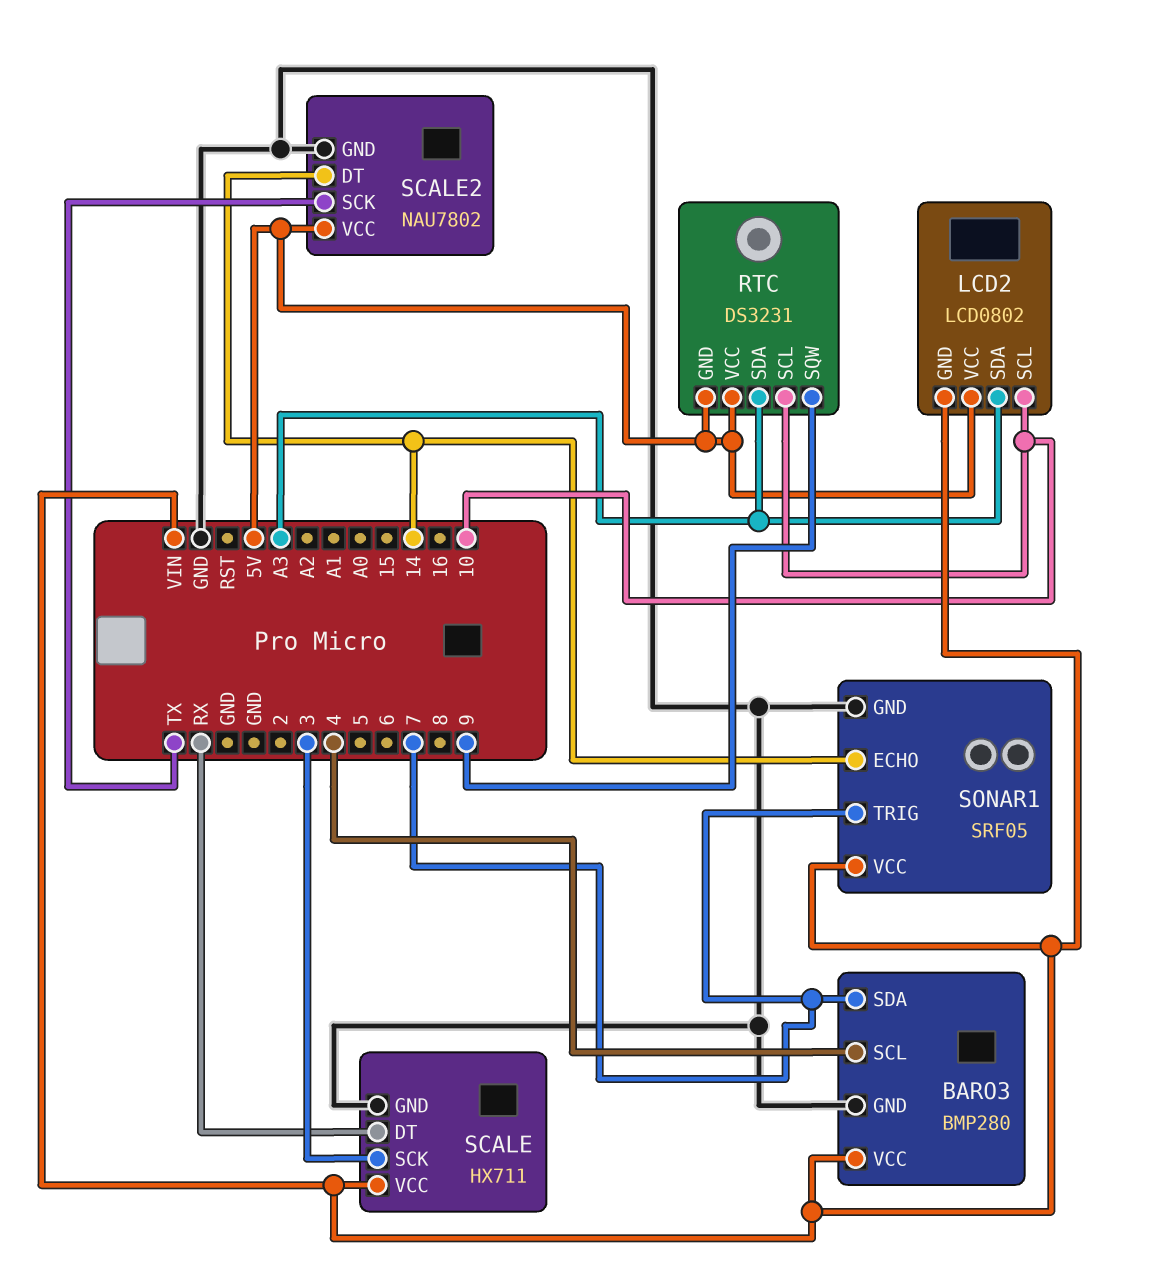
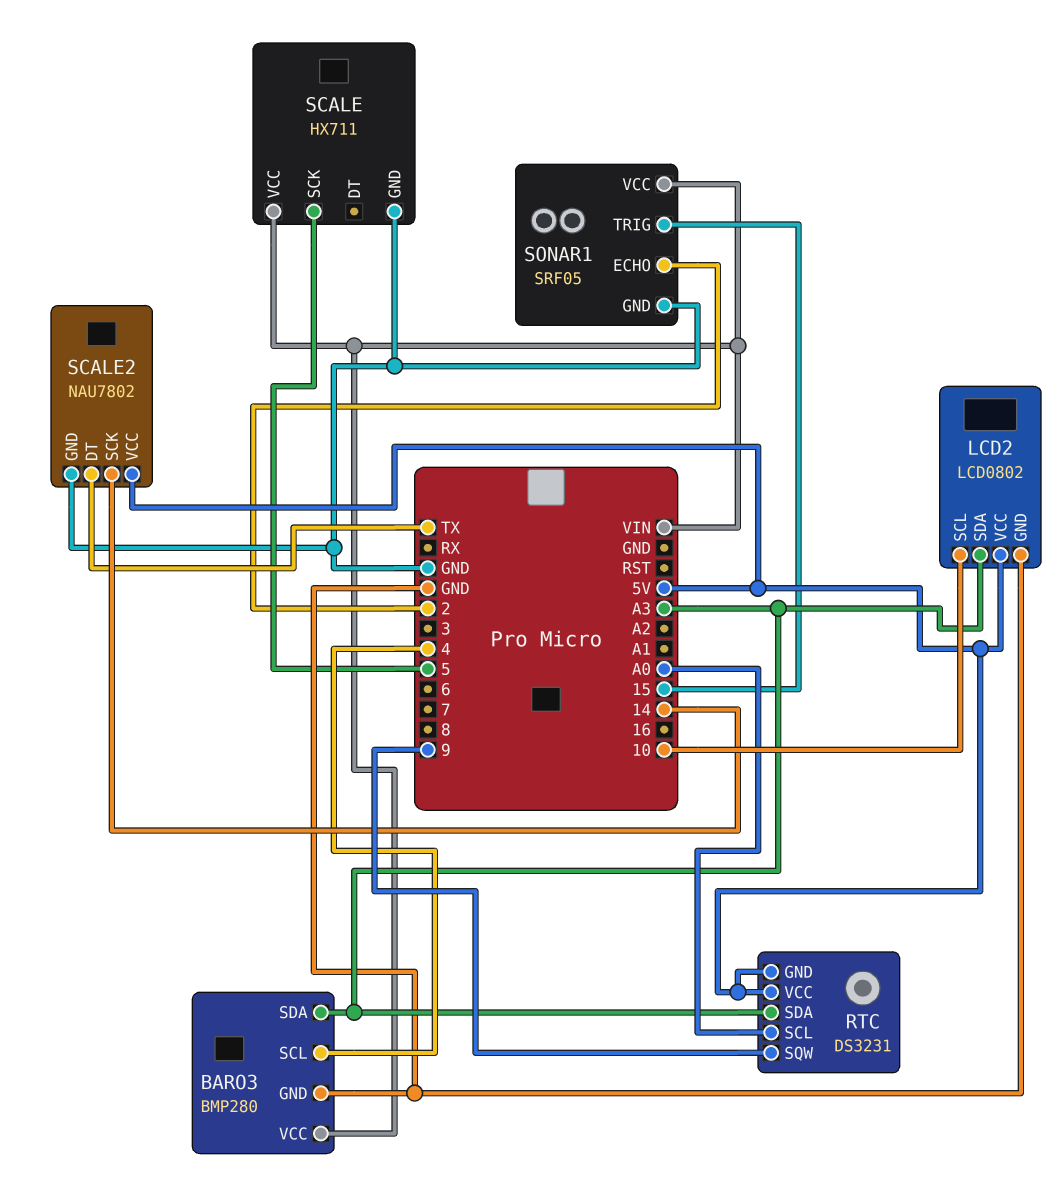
BARO3 pin SDA: 7 -> A3
LCD2 pin GND: VIN -> GND
RTC pin SCL: 10 -> A0
SCALE pin DT: RX -> none
SCALE pin SCK: 3 -> 5
SCALE2 pin DT: 14 -> TX
SCALE2 pin SCK: TX -> 14
SONAR1 pin ECHO: 14 -> 2
SONAR1 pin TRIG: 7 -> 15

